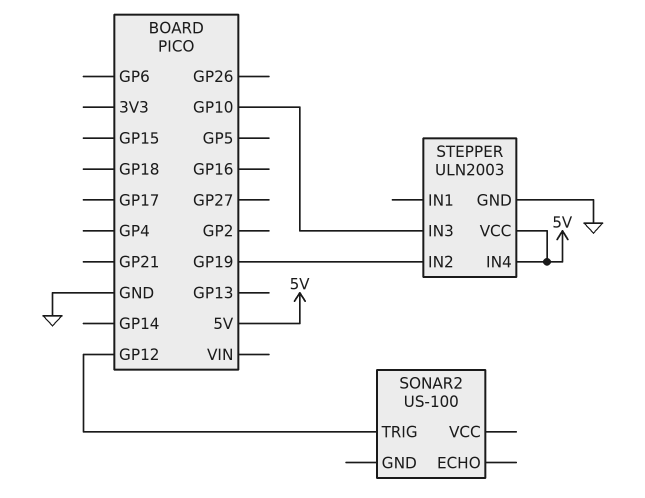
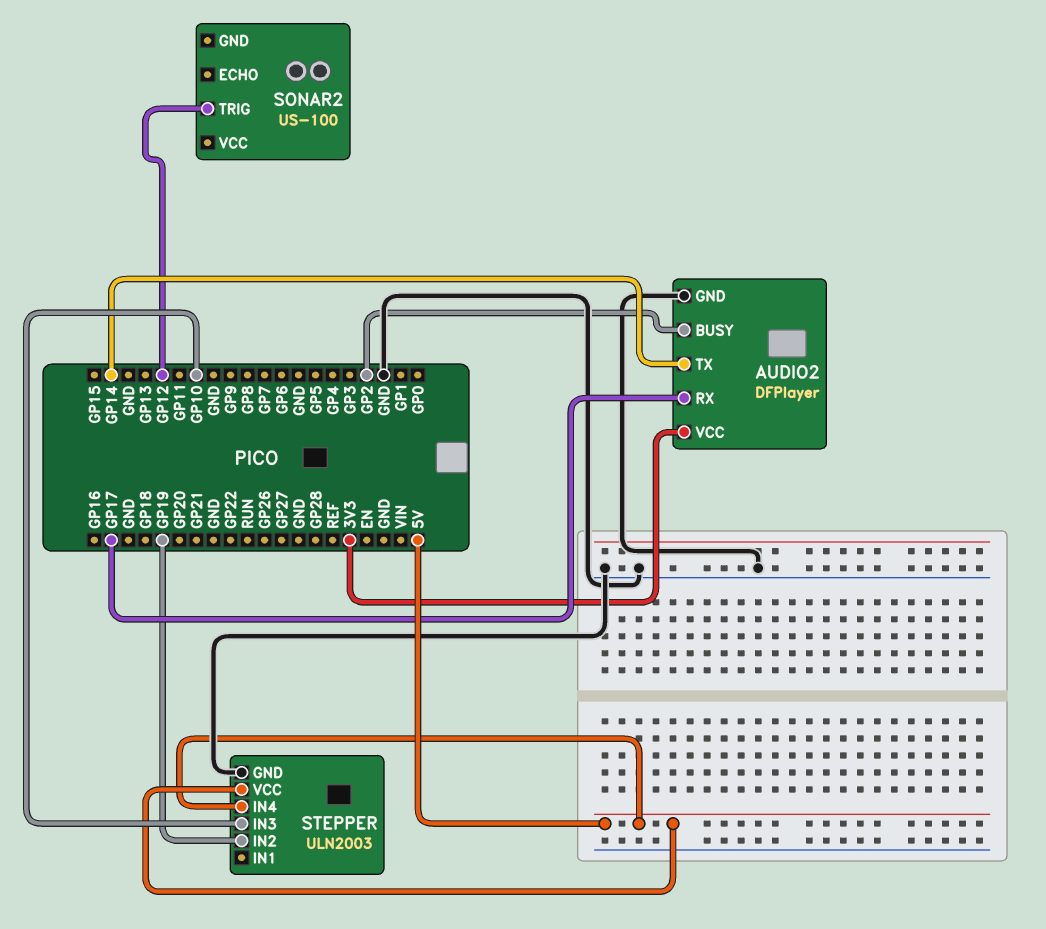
AUDIO2: none -> DFPlayer
AUDIO2 pin BUSY: none -> GP2
AUDIO2 pin GND: none -> GND
AUDIO2 pin RX: none -> GP17
AUDIO2 pin TX: none -> GP14
AUDIO2 pin VCC: none -> 3V3

